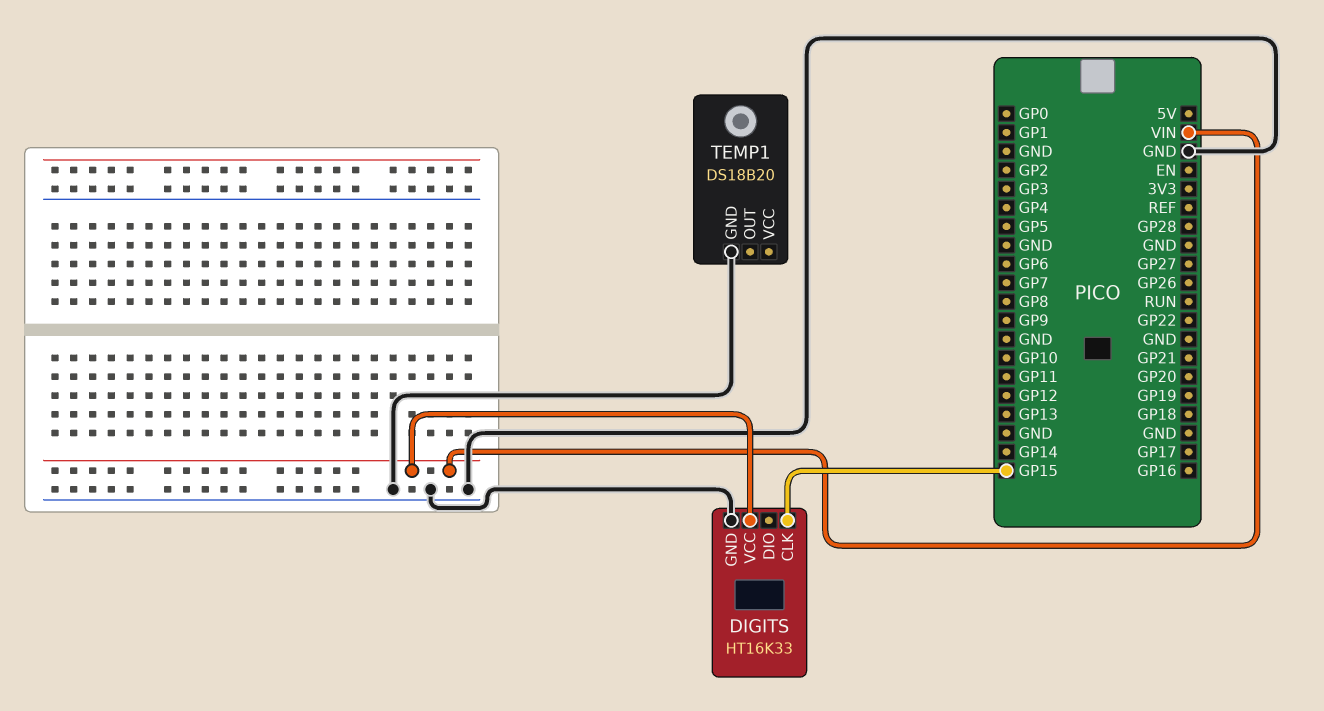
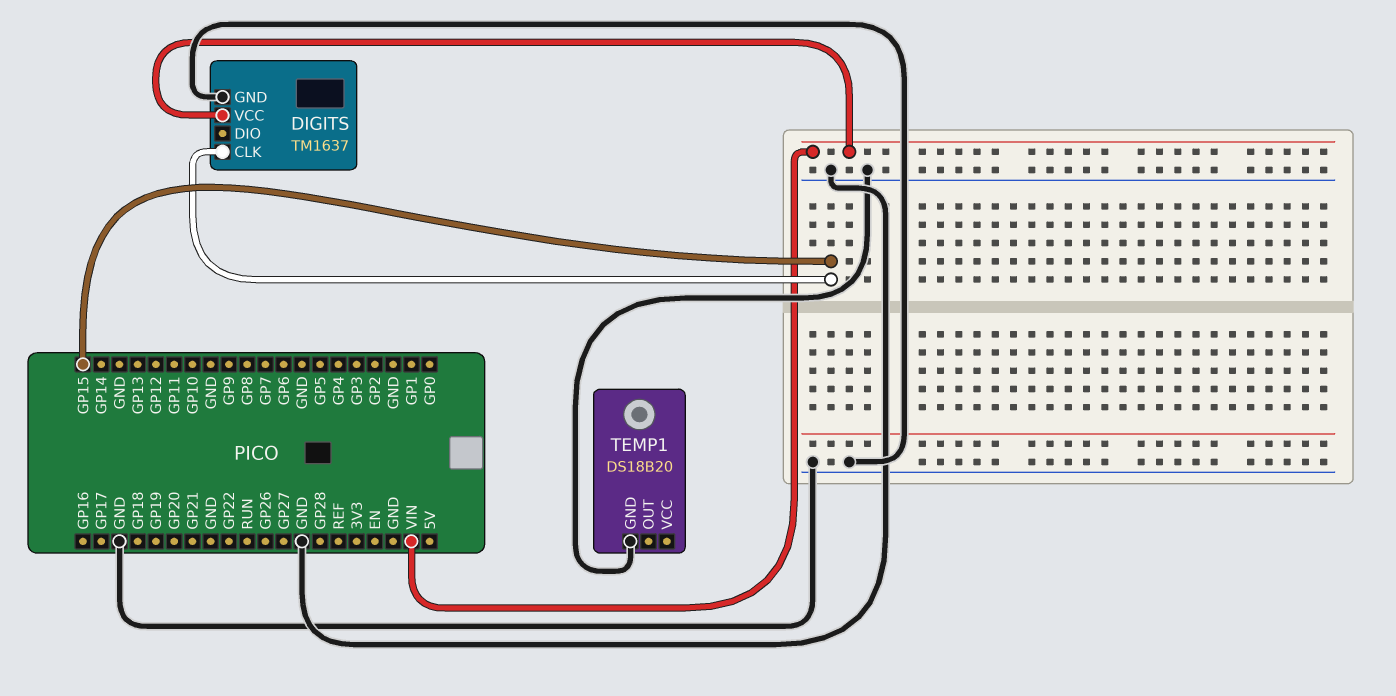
DIGITS: HT16K33 -> TM1637

